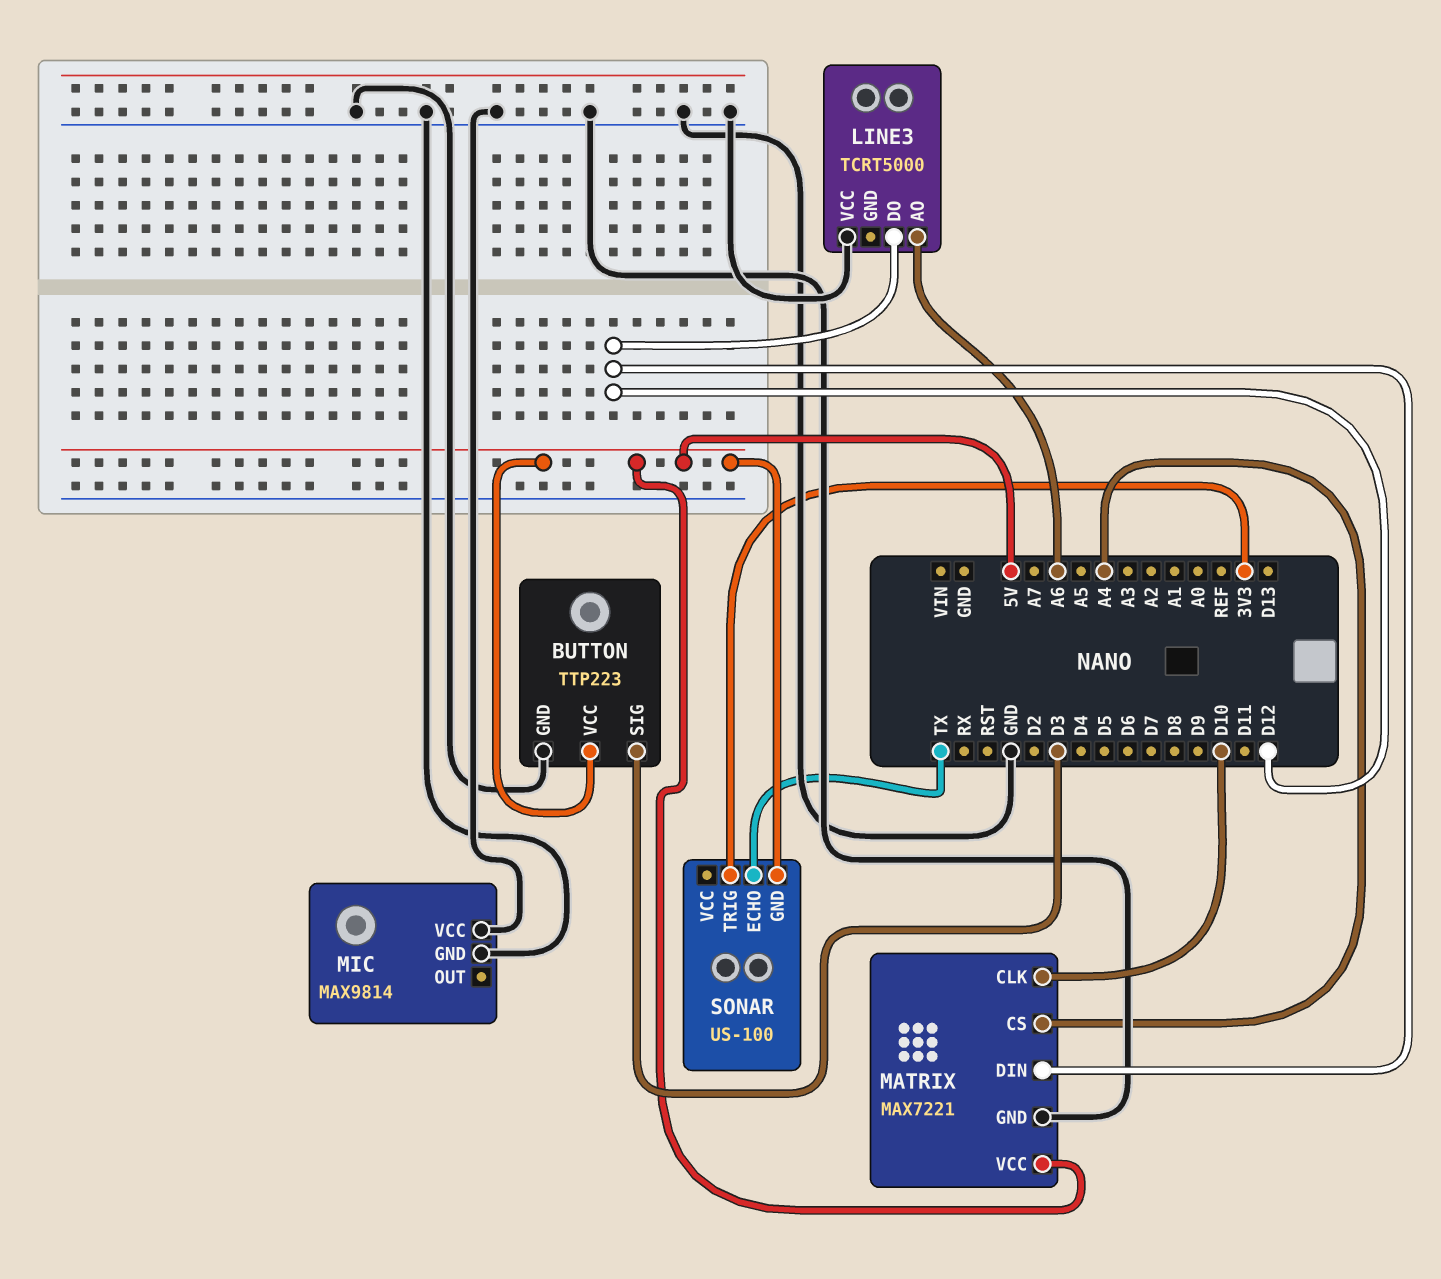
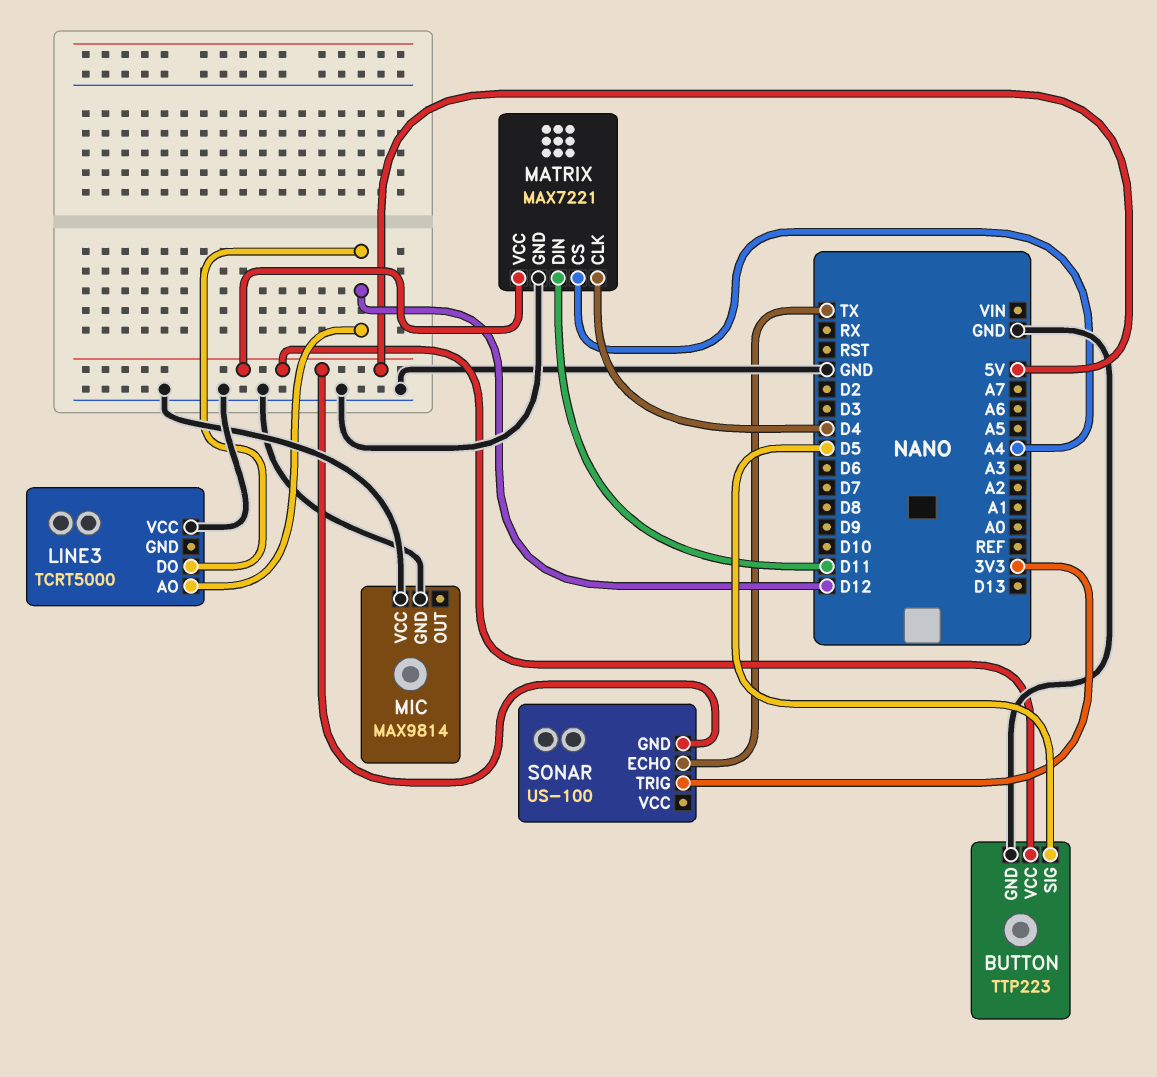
BUTTON pin SIG: D3 -> D5
LINE3 pin AO: A6 -> D12
MATRIX pin CLK: D10 -> D4
MATRIX pin DIN: D12 -> D11

